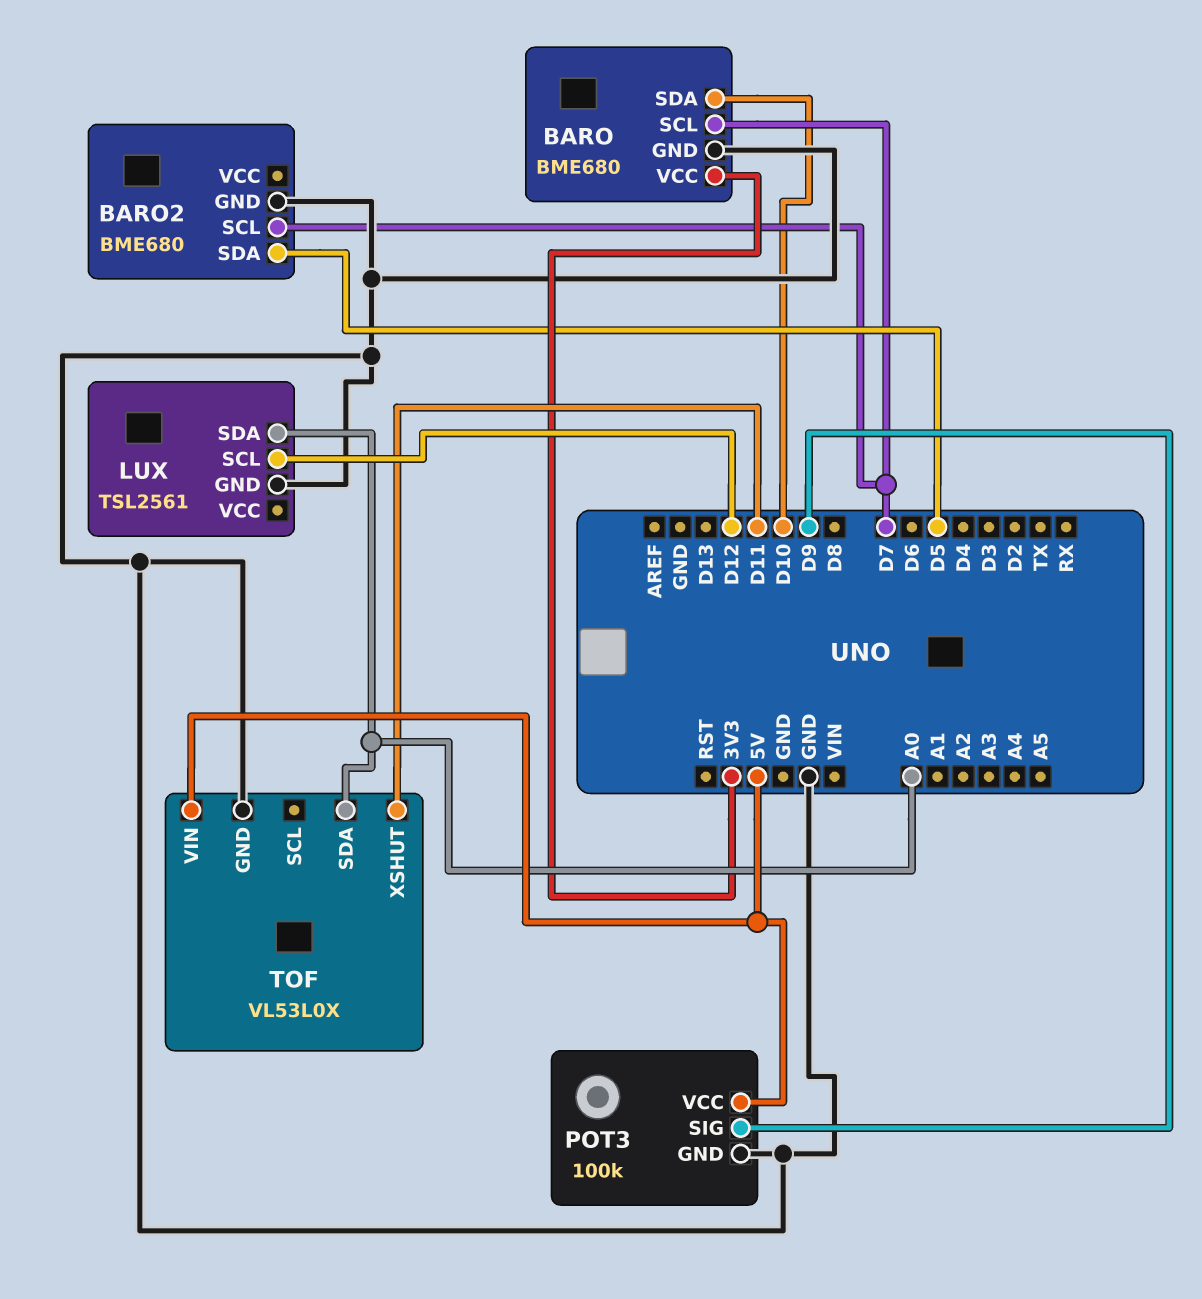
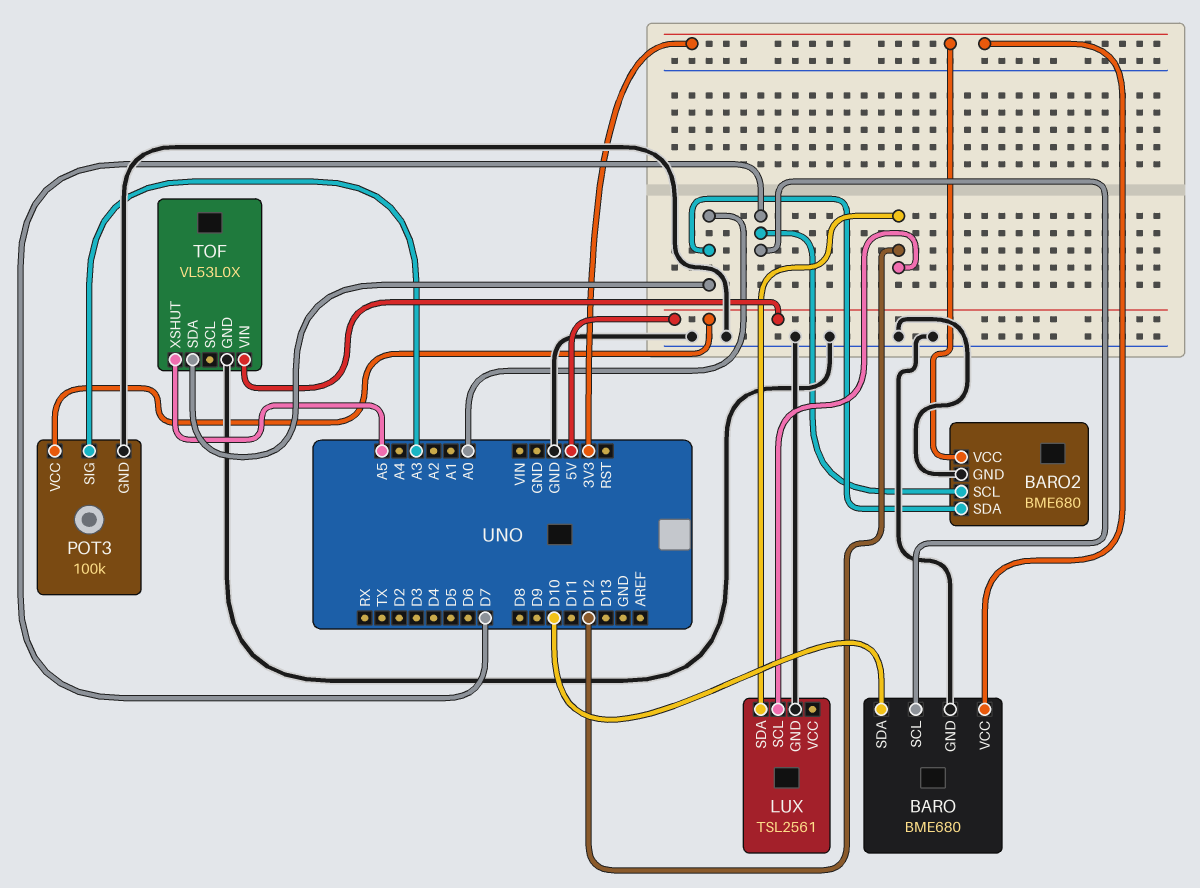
BARO2 pin SDA: D5 -> A0
BARO2 pin VCC: none -> 3V3
LUX pin SDA: A0 -> D12
POT3 pin SIG: D9 -> A3
TOF pin XSHUT: D11 -> A5

